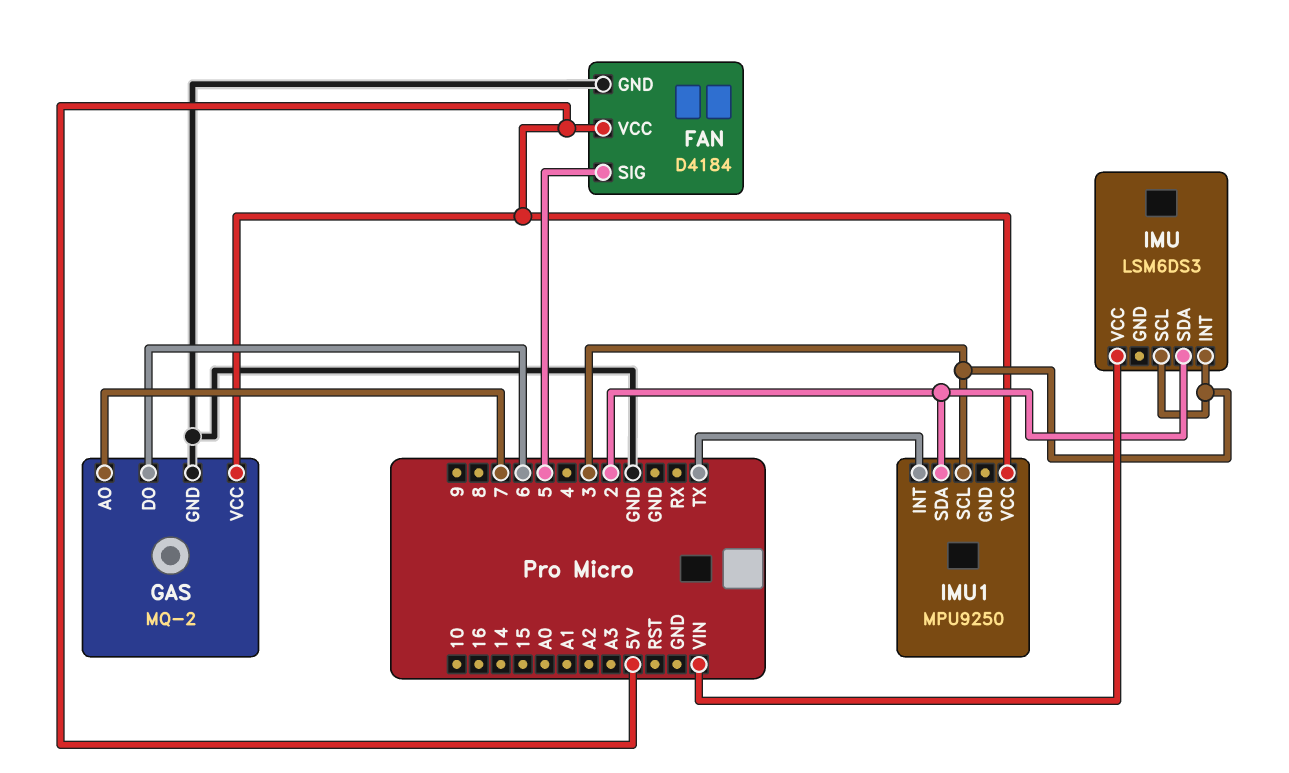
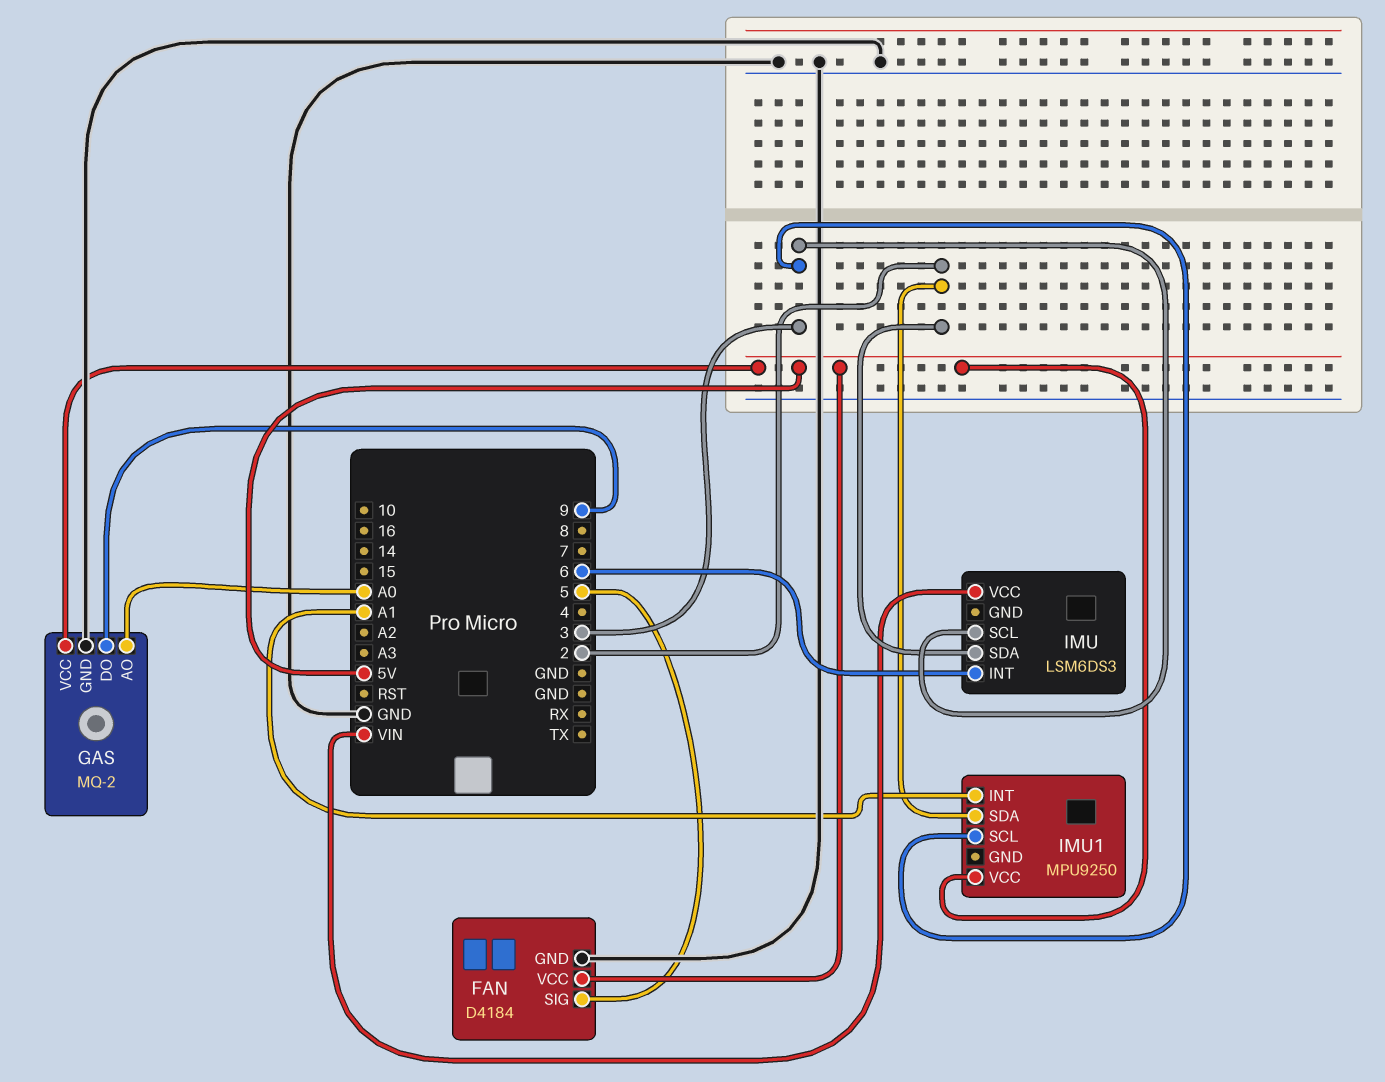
GAS pin AO: 7 -> A0
GAS pin DO: 6 -> 9
IMU pin INT: 3 -> 6
IMU1 pin INT: TX -> A1

